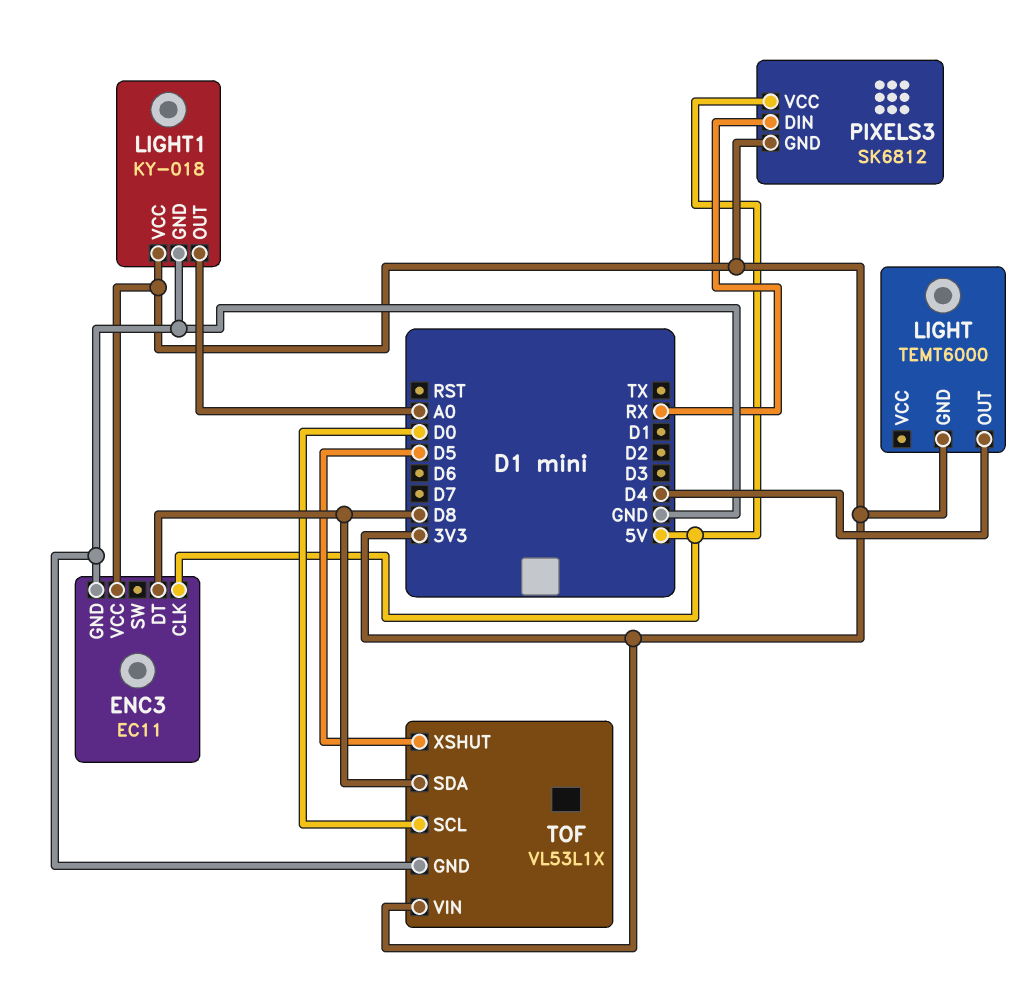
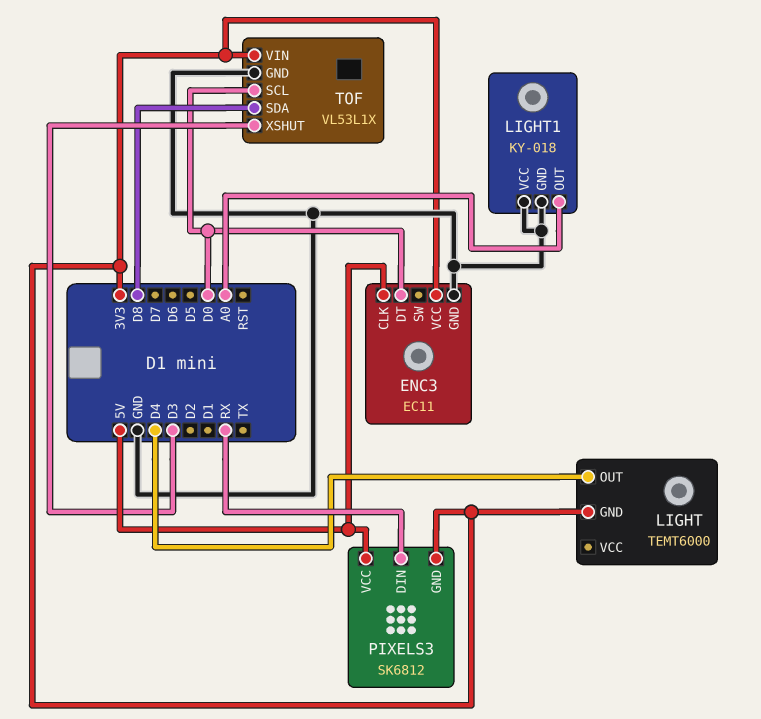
ENC3 pin DT: D8 -> D0
LIGHT1 pin VCC: 3V3 -> GND
TOF pin XSHUT: D5 -> D3

